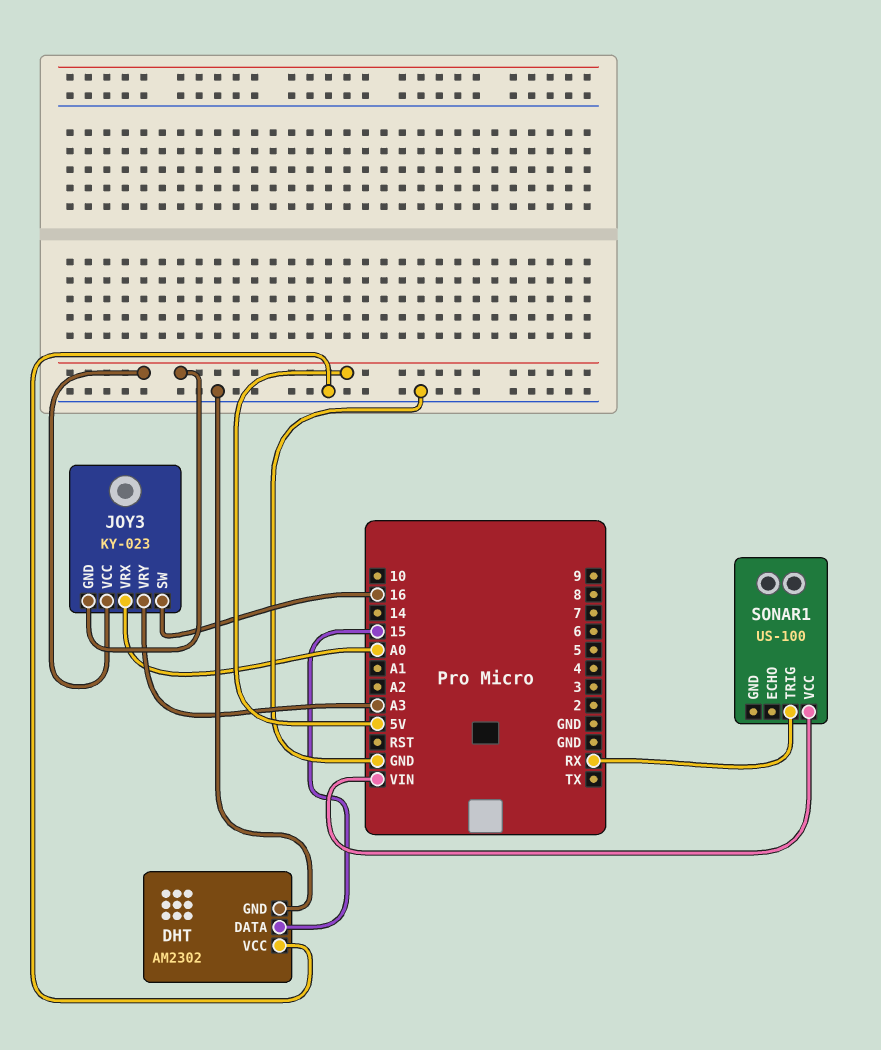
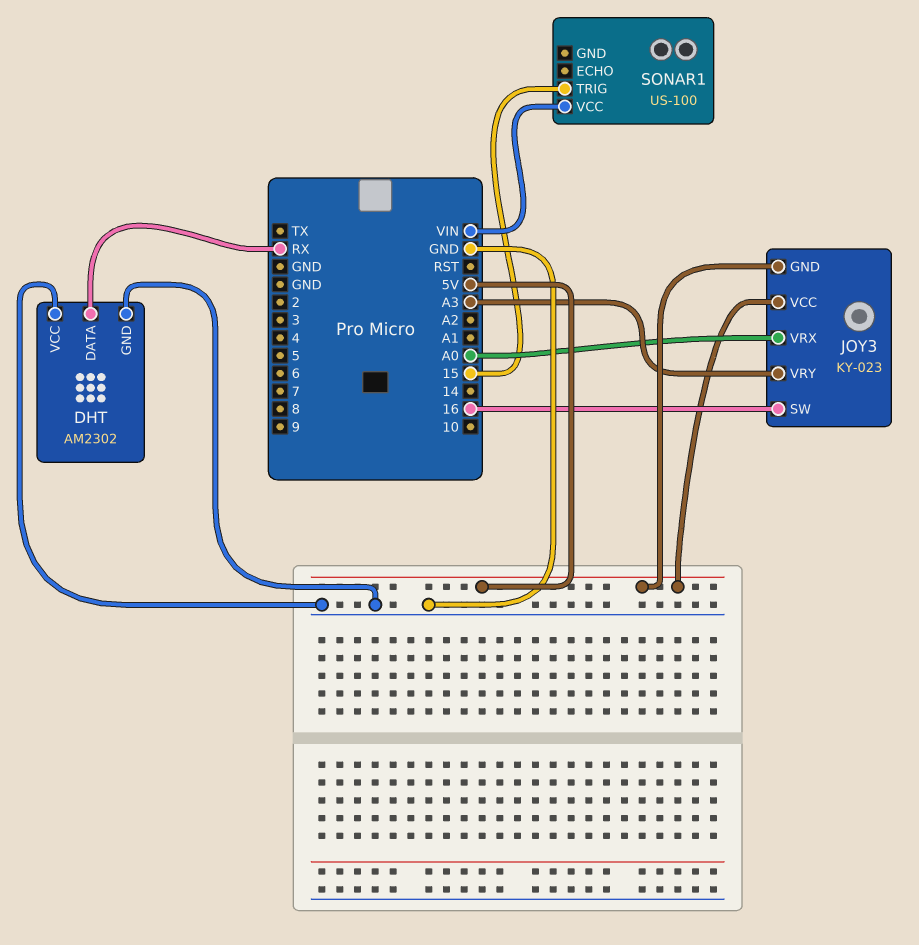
DHT pin DATA: 15 -> RX
SONAR1 pin TRIG: RX -> 15

